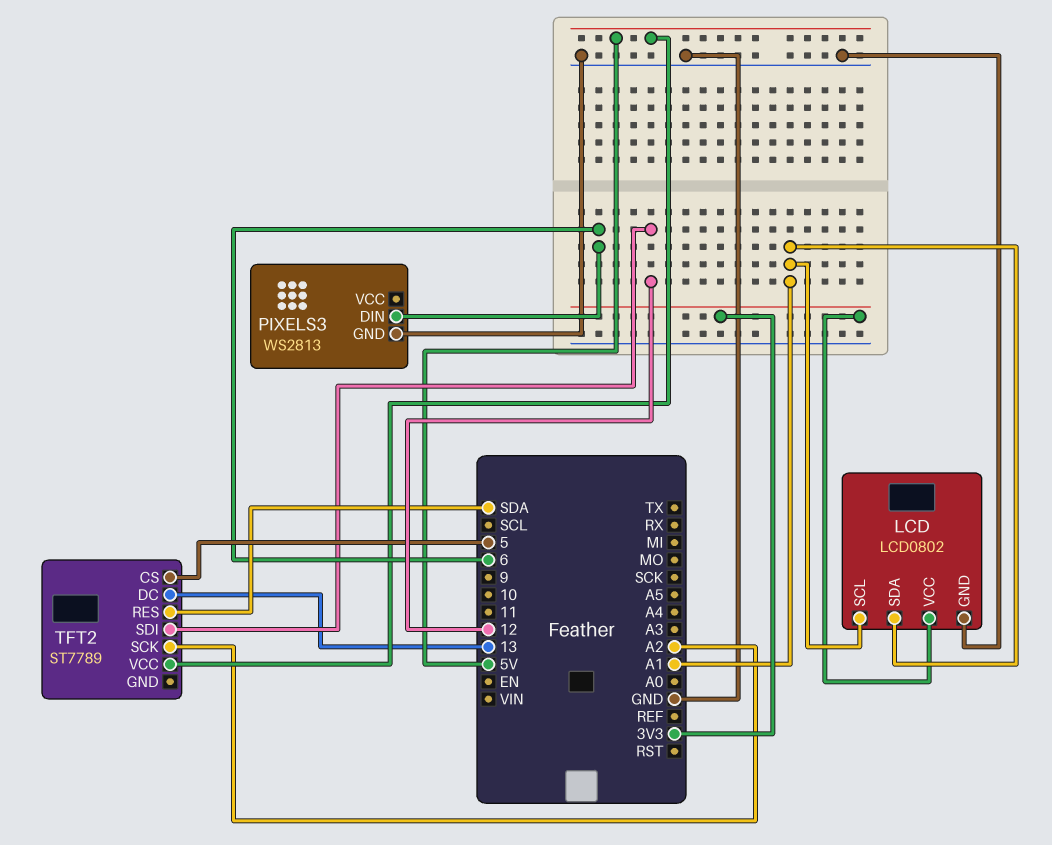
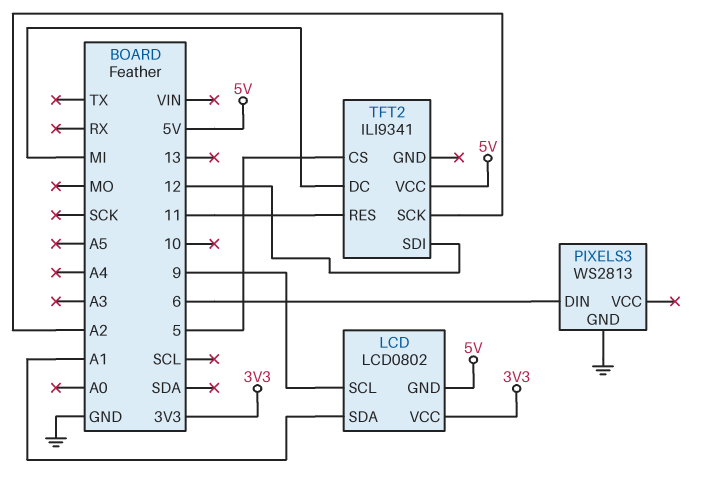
LCD pin GND: GND -> 5V
LCD pin SCL: A1 -> 9
TFT2: ST7789 -> ILI9341
TFT2 pin DC: 13 -> MI
TFT2 pin RES: SDA -> 11

